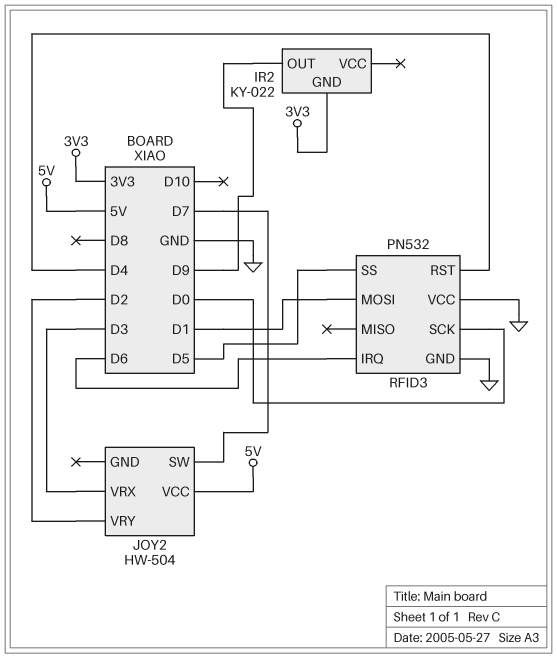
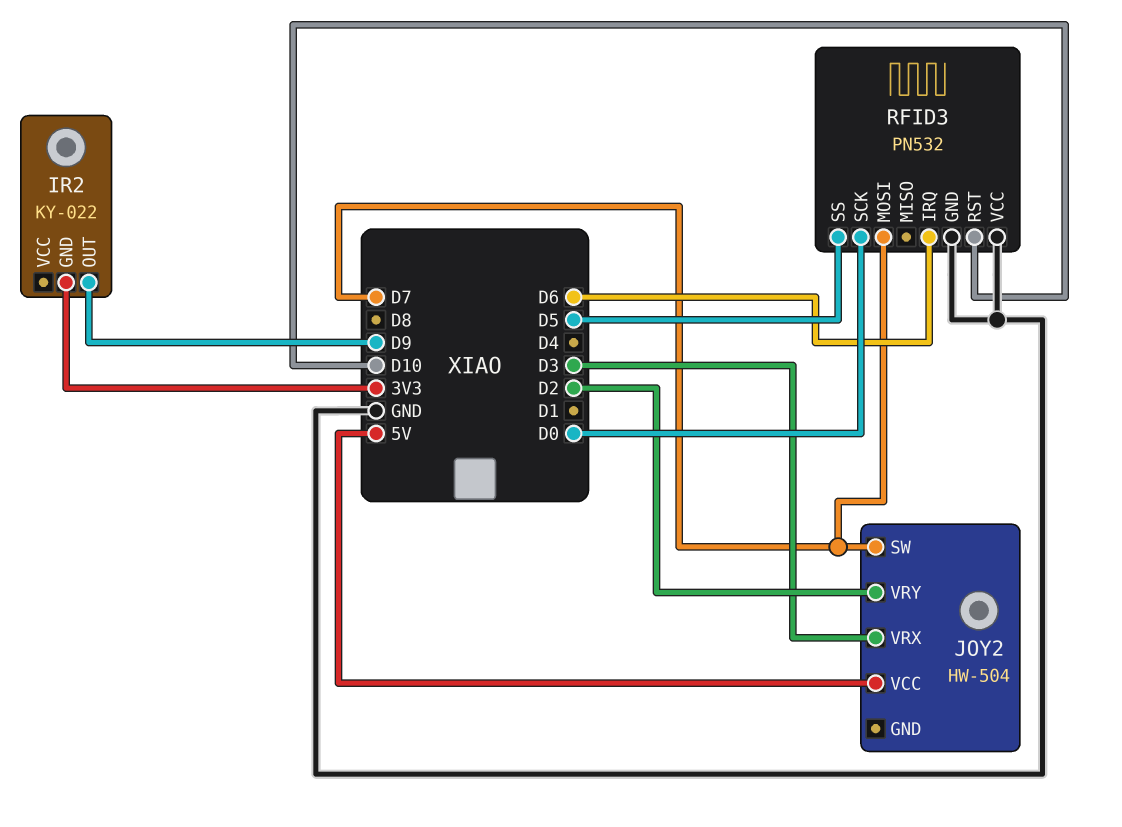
RFID3 pin MOSI: D1 -> D7
RFID3 pin RST: D4 -> D10

